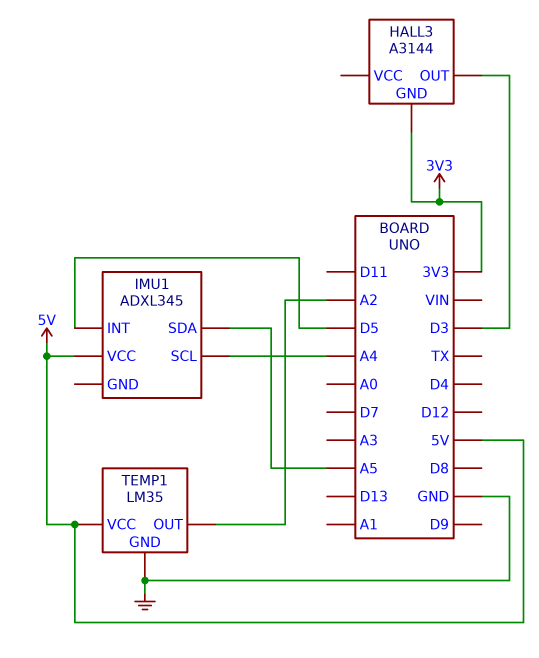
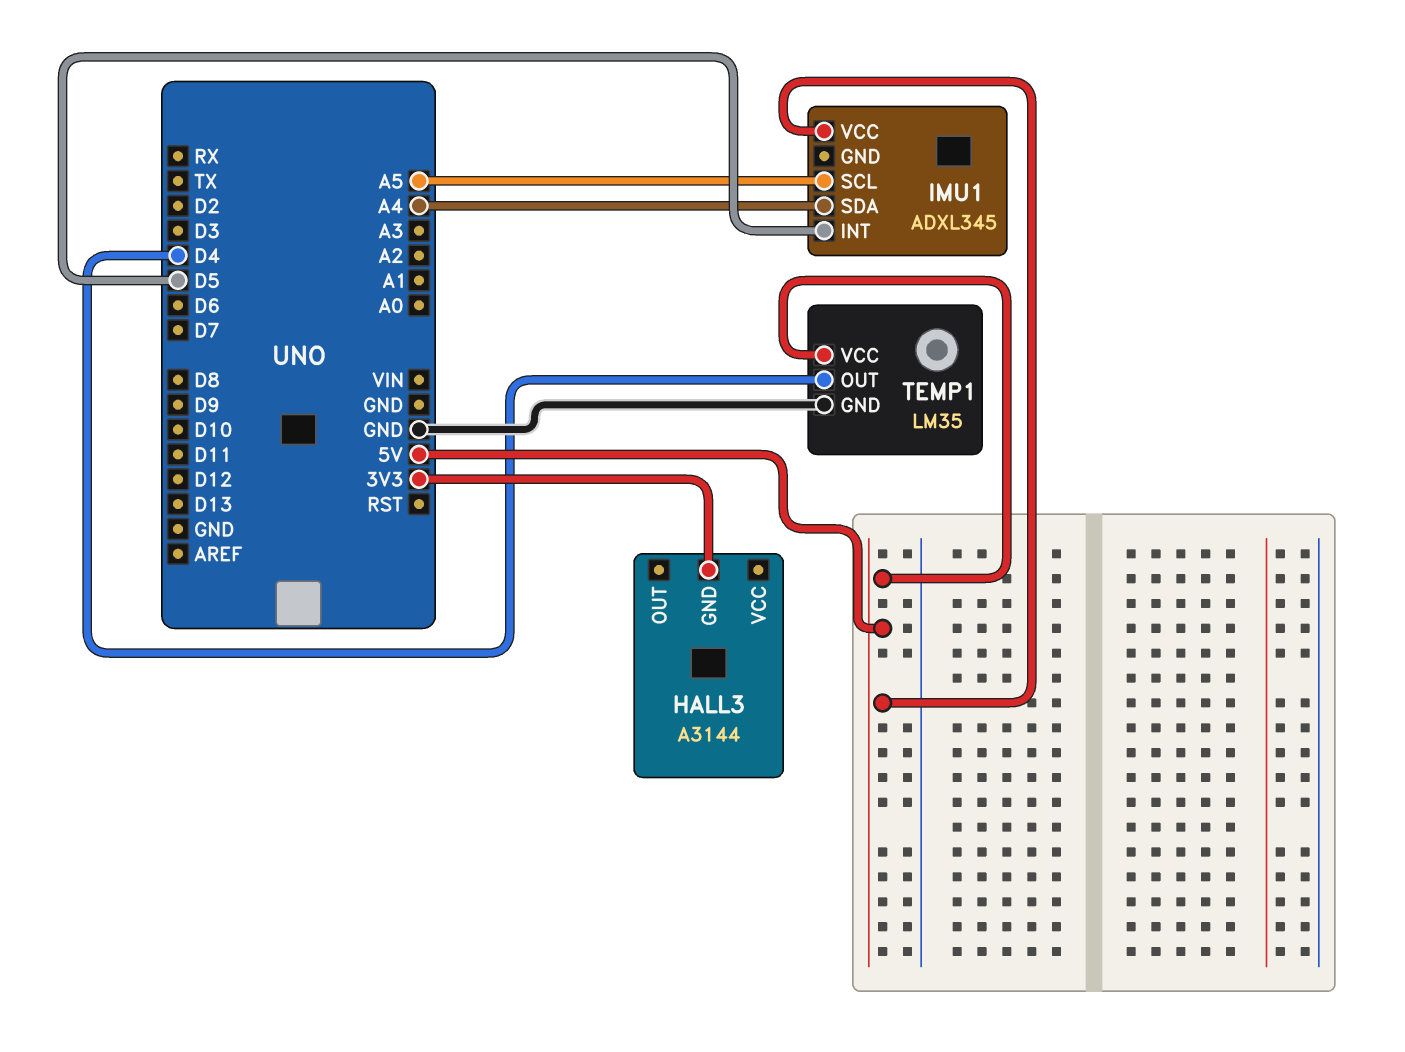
HALL3 pin OUT: D3 -> none
IMU1 pin SCL: A4 -> A5
IMU1 pin SDA: A5 -> A4
TEMP1 pin OUT: A2 -> D4

